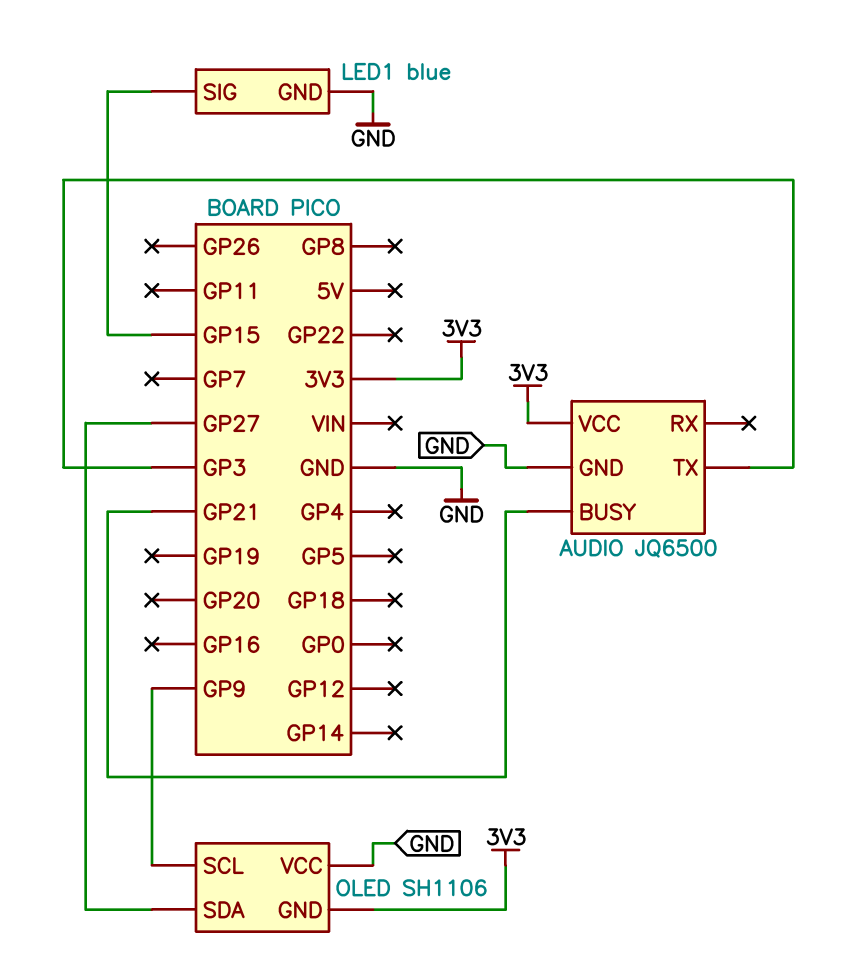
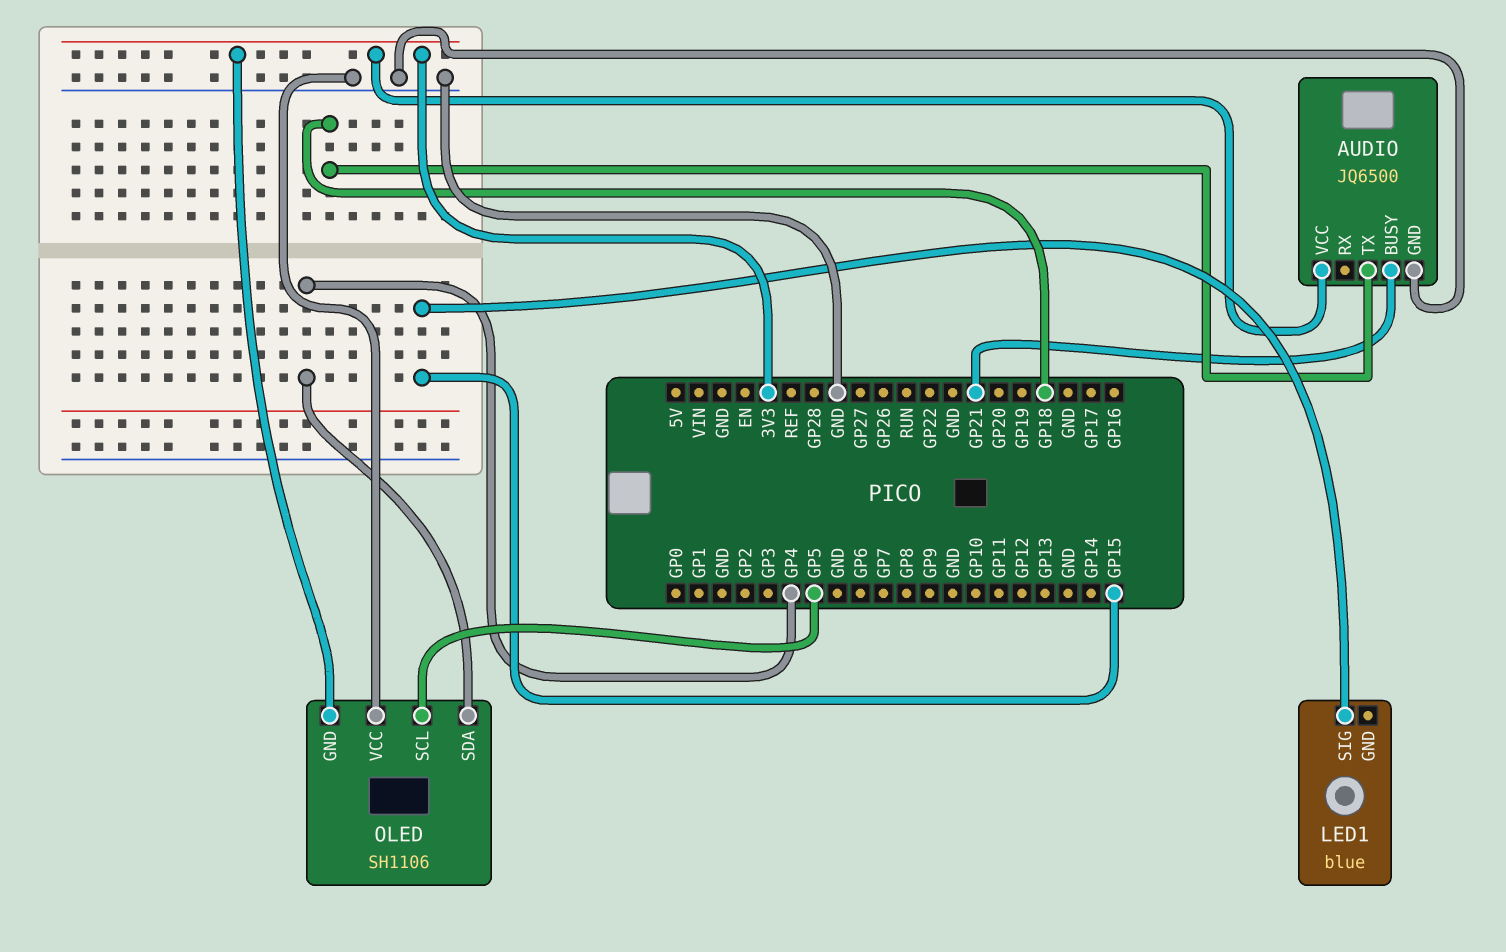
AUDIO pin TX: GP3 -> GP18
LED1 pin GND: GND -> none
OLED pin SCL: GP9 -> GP5
OLED pin SDA: GP27 -> GP4

